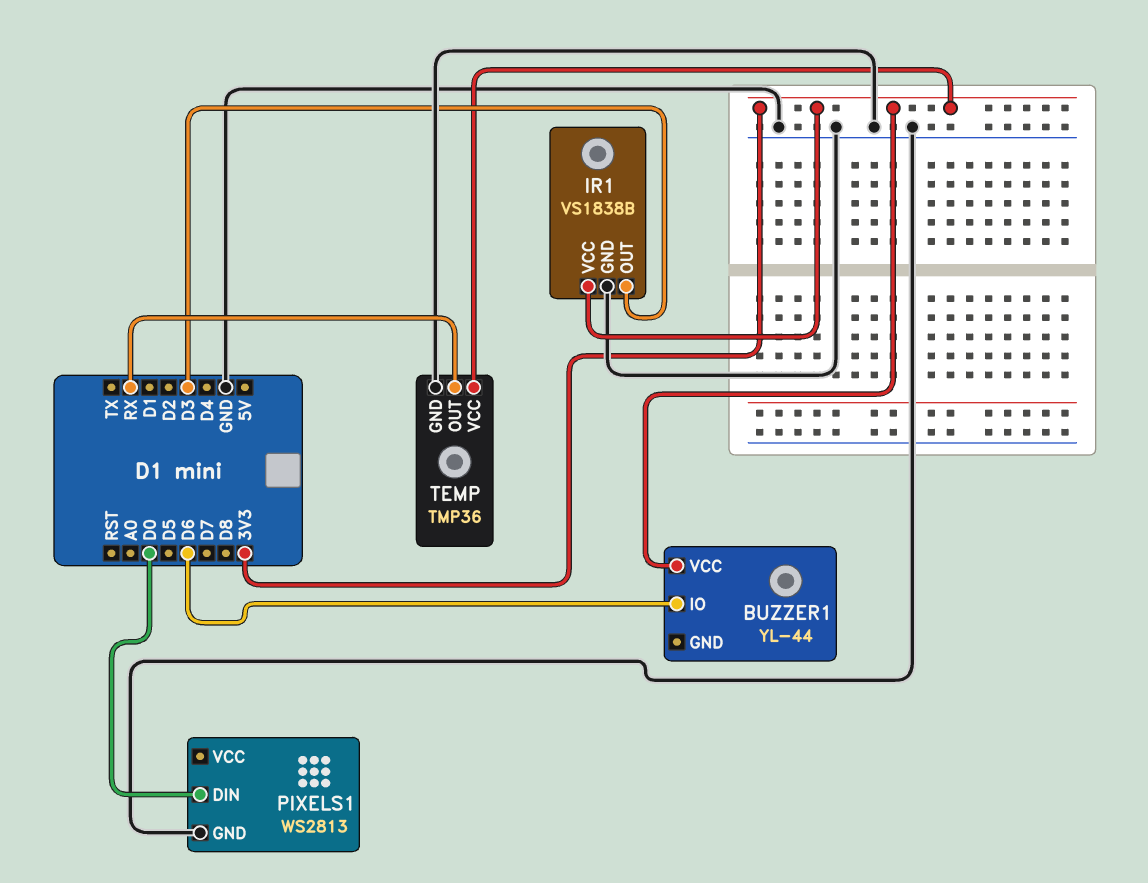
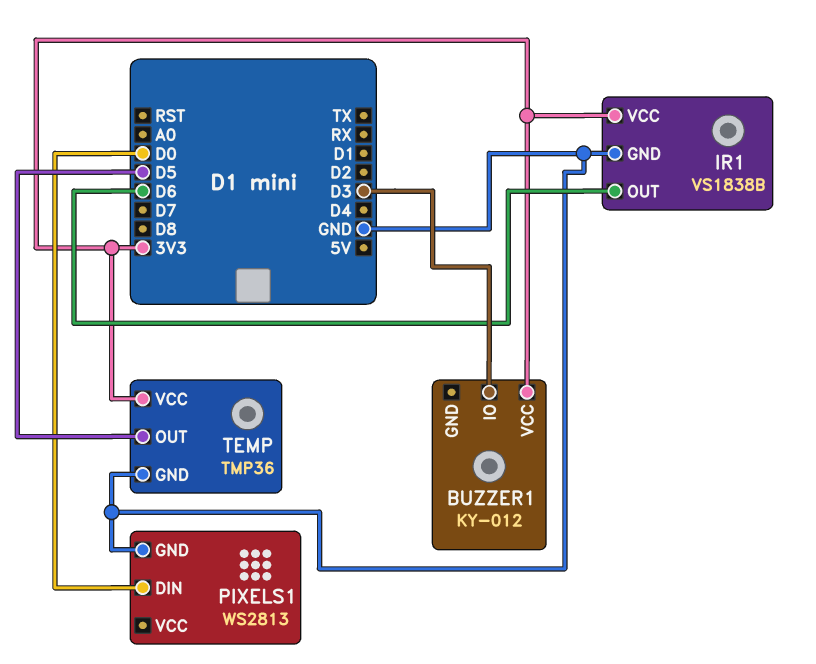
BUZZER1: YL-44 -> KY-012
BUZZER1 pin IO: D6 -> D3
IR1 pin OUT: D3 -> D6
TEMP pin OUT: RX -> D5

